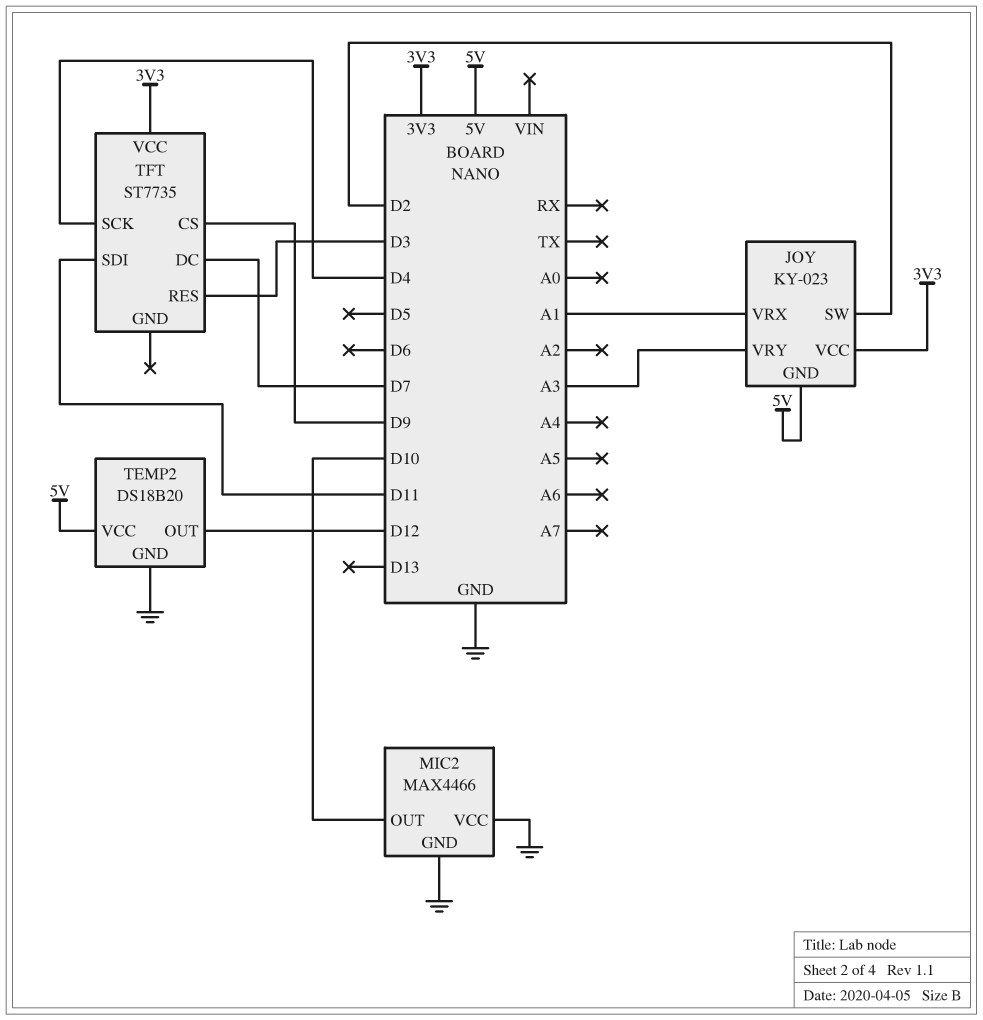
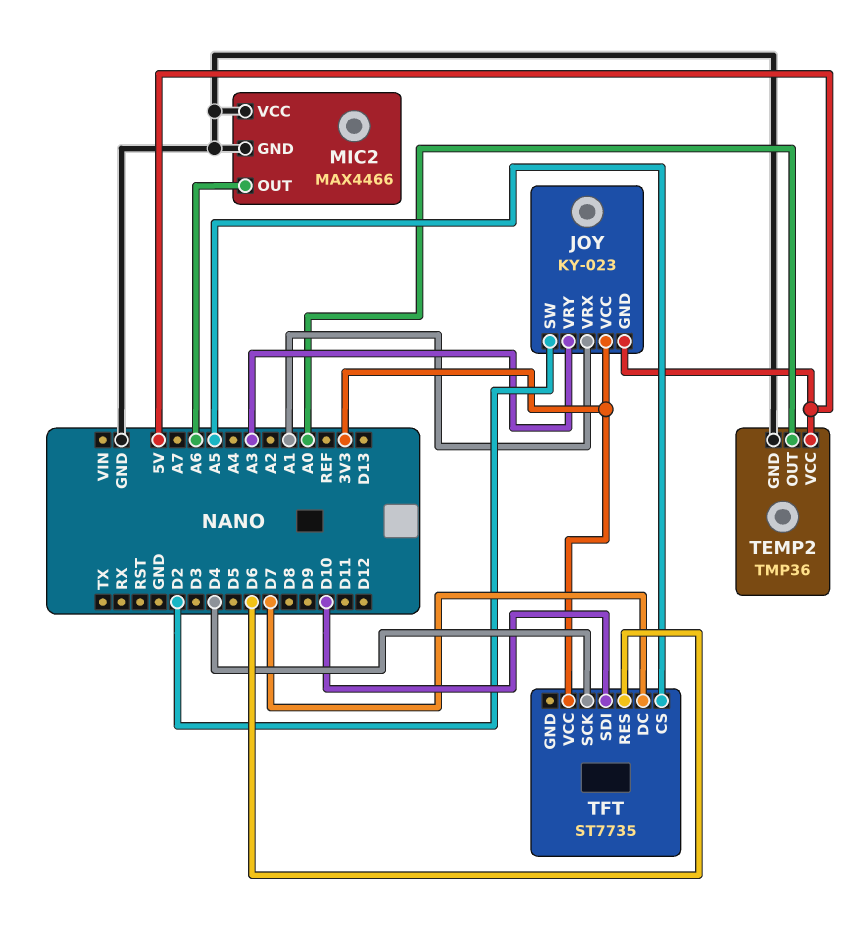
MIC2 pin OUT: D10 -> A6
TEMP2: DS18B20 -> TMP36
TEMP2 pin OUT: D12 -> A0
TFT pin CS: D9 -> A5
TFT pin RES: D3 -> D6
TFT pin SDI: D11 -> D10

